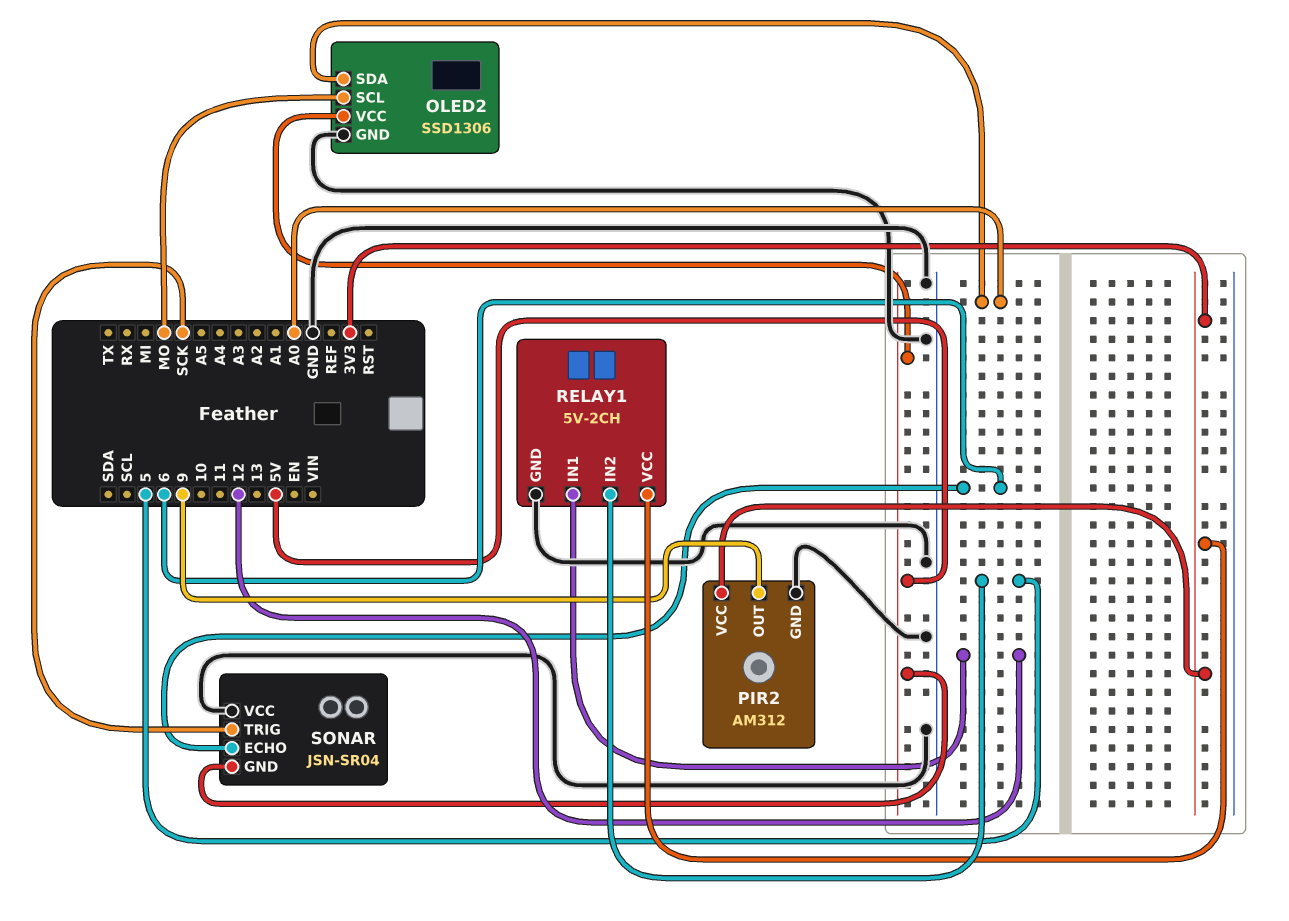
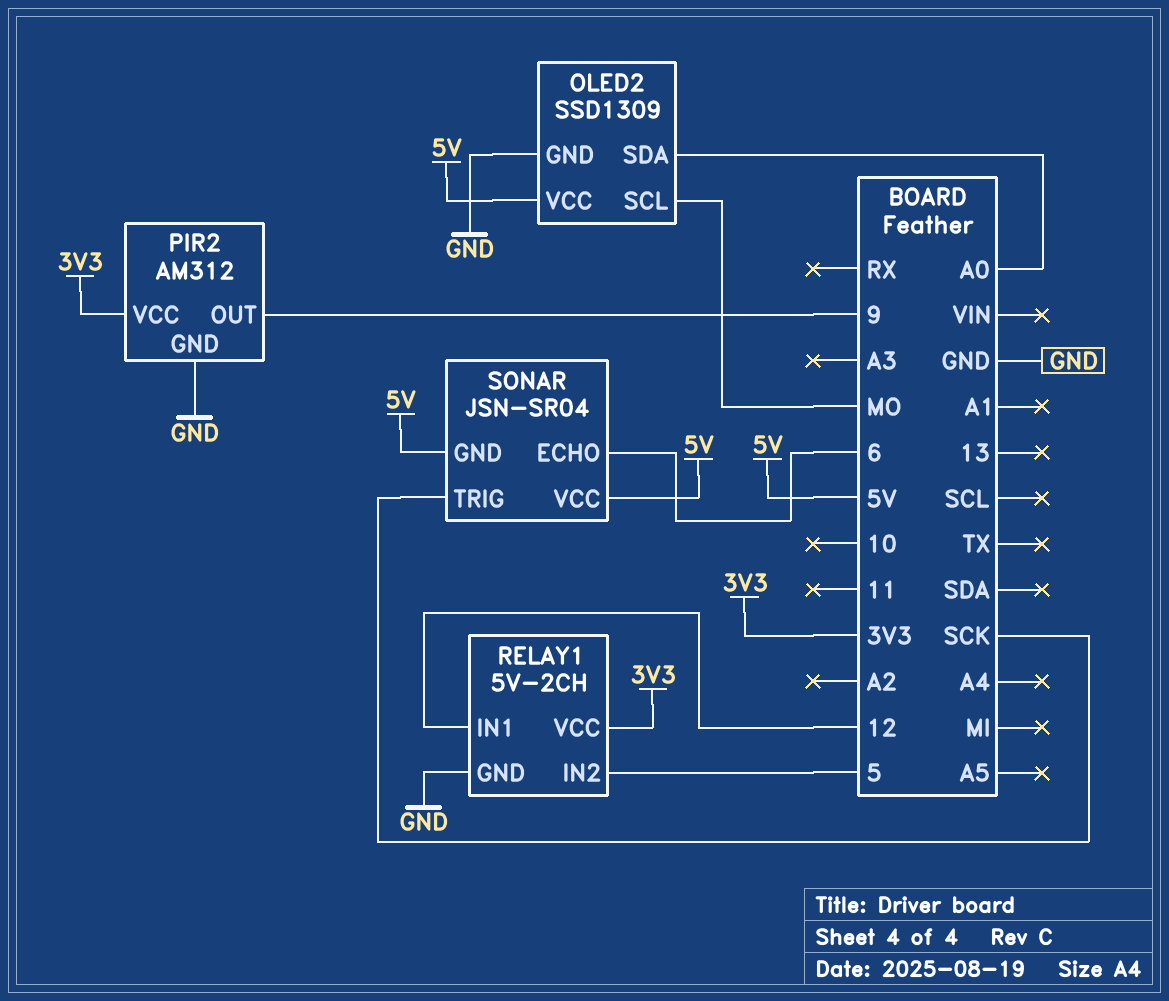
OLED2: SSD1306 -> SSD1309
SONAR pin VCC: GND -> 5V

